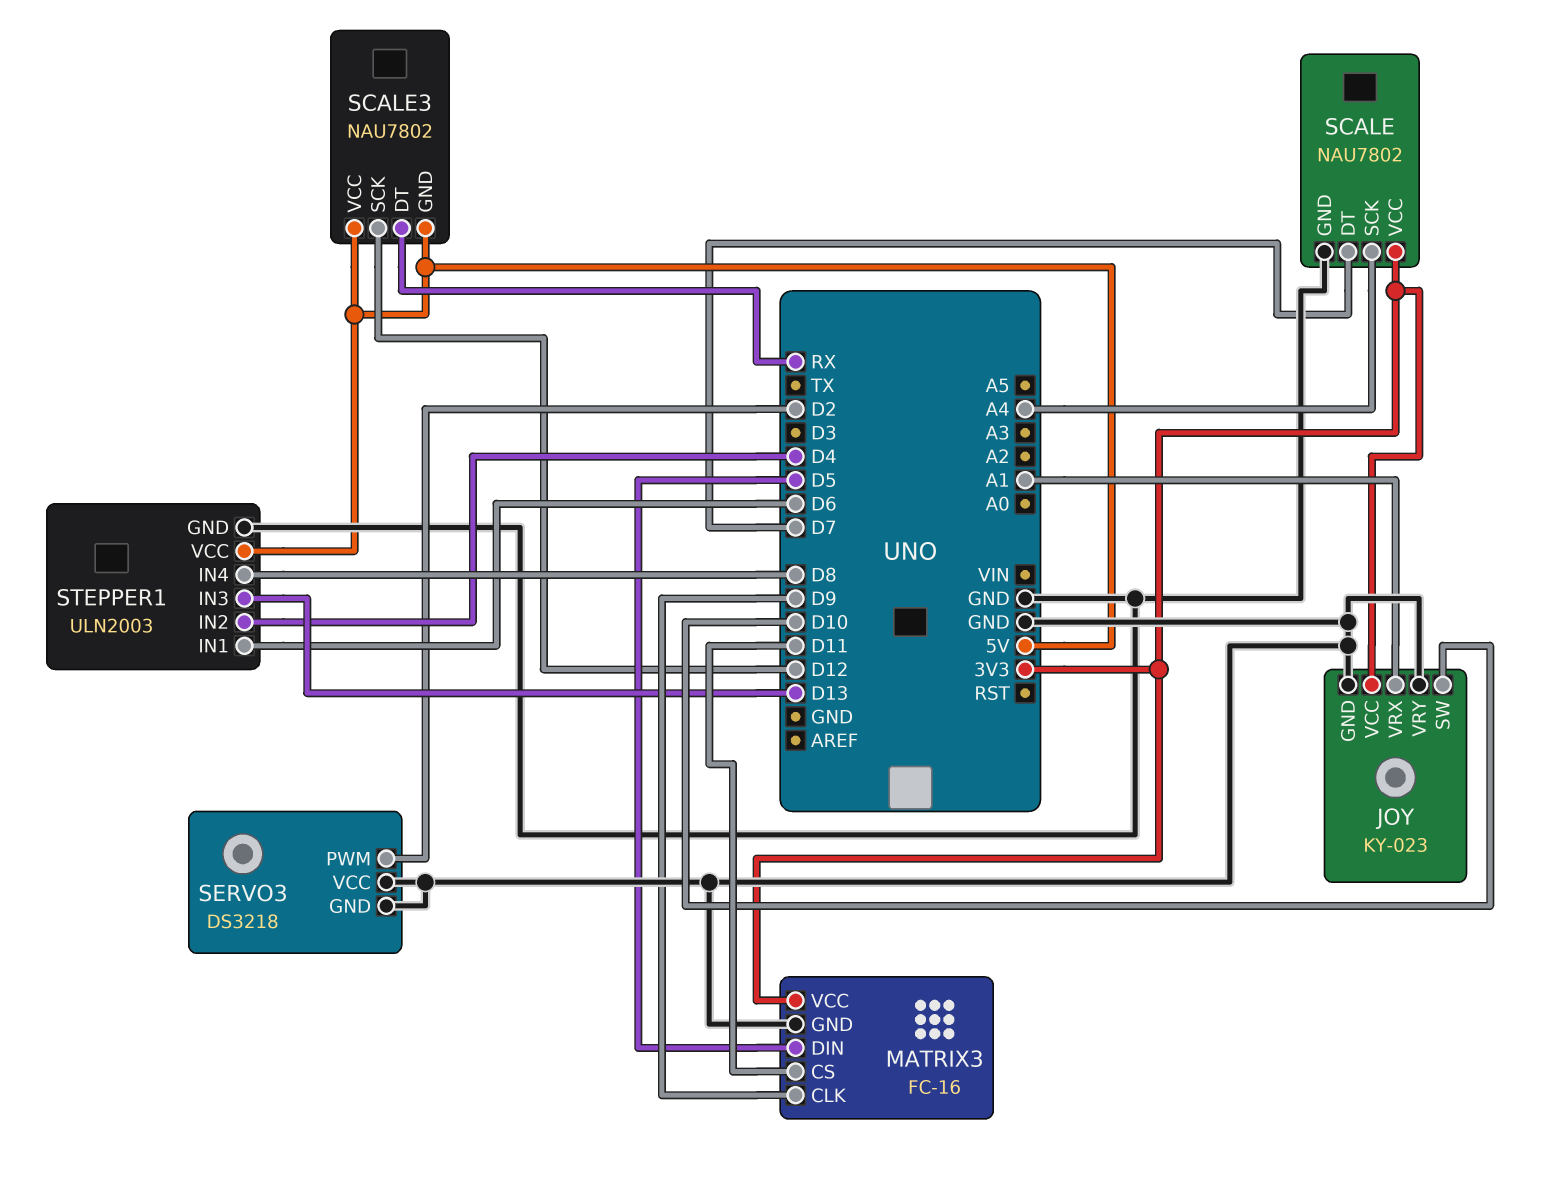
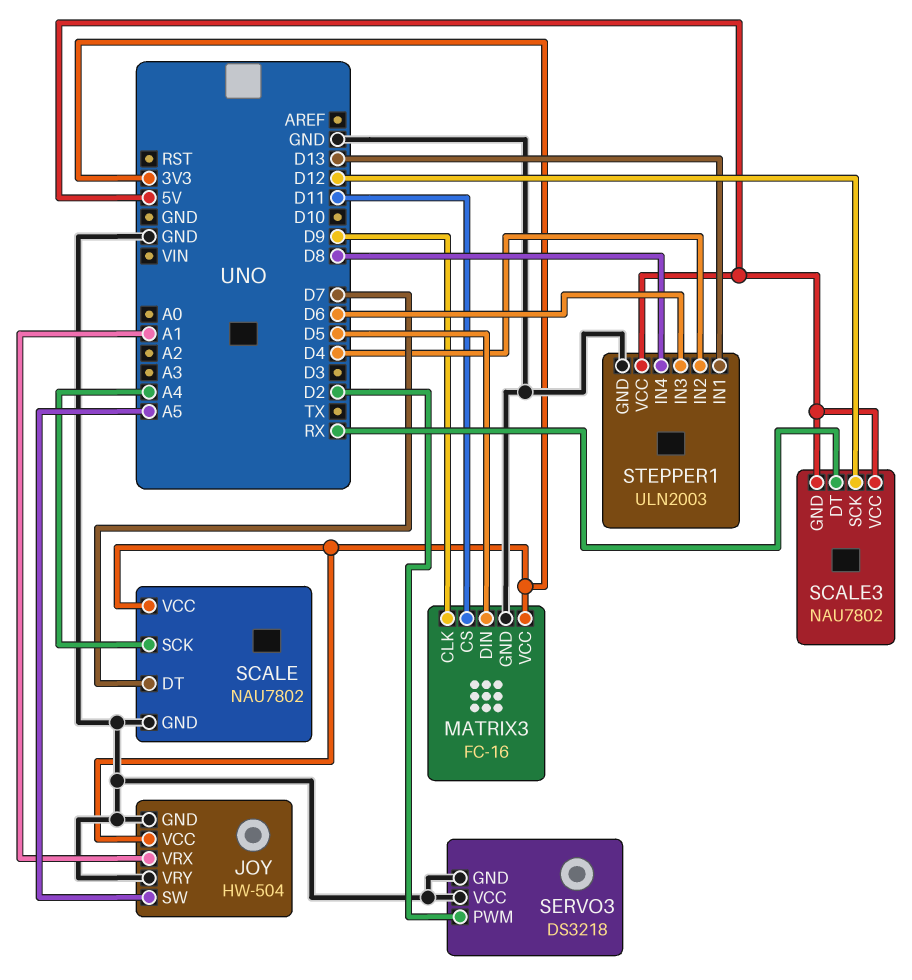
JOY: KY-023 -> HW-504
JOY pin SW: D10 -> A5
STEPPER1 pin IN1: D6 -> D13
STEPPER1 pin IN3: D13 -> D6

